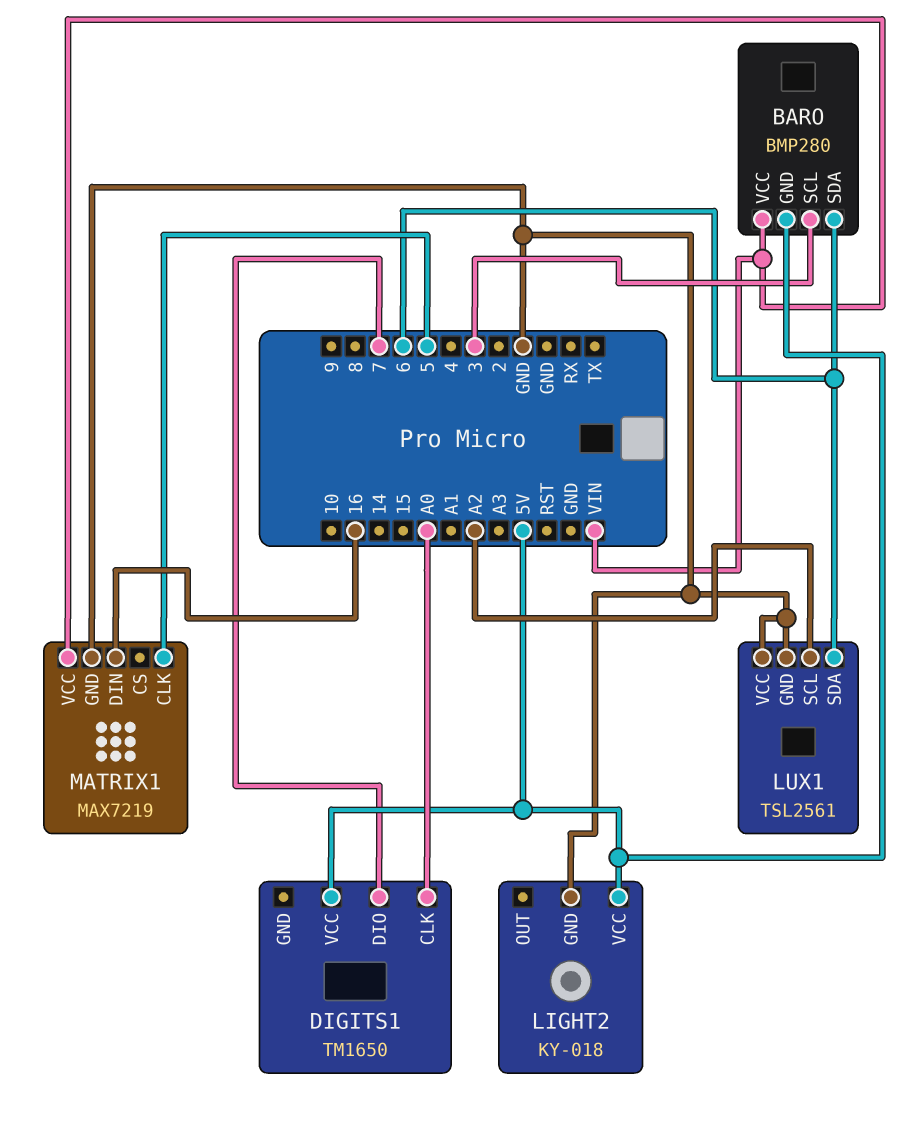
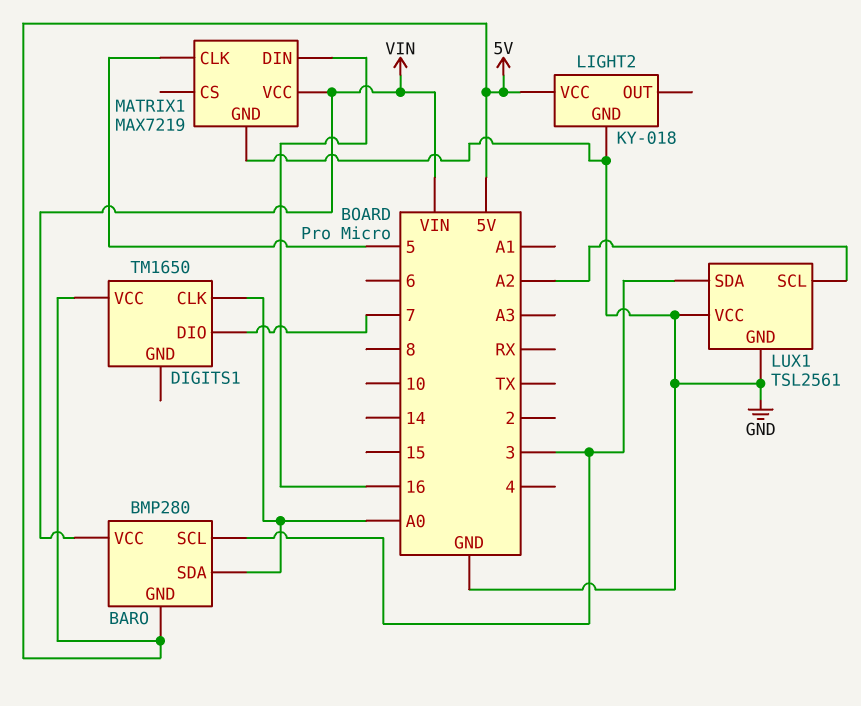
BARO pin SDA: 6 -> A0
LUX1 pin SDA: 6 -> 3

